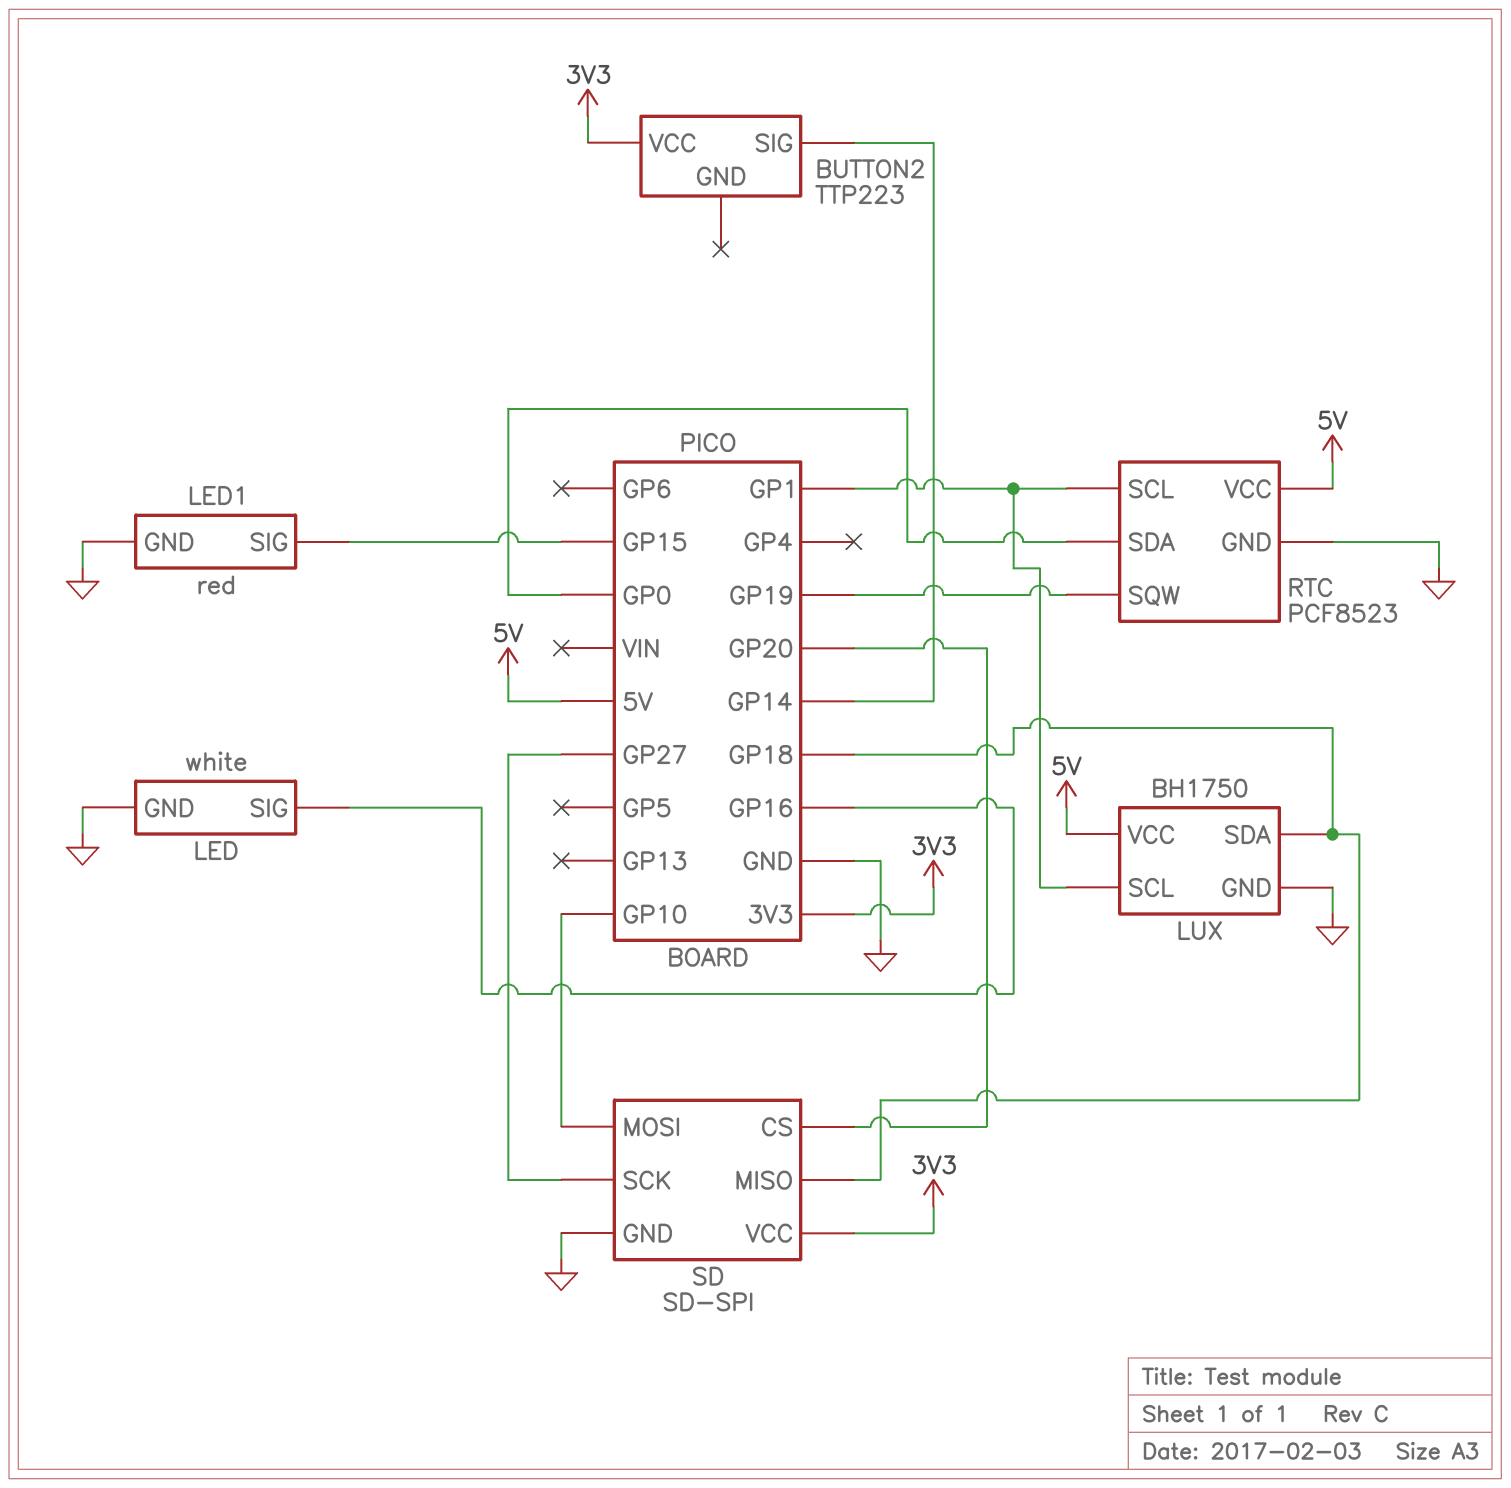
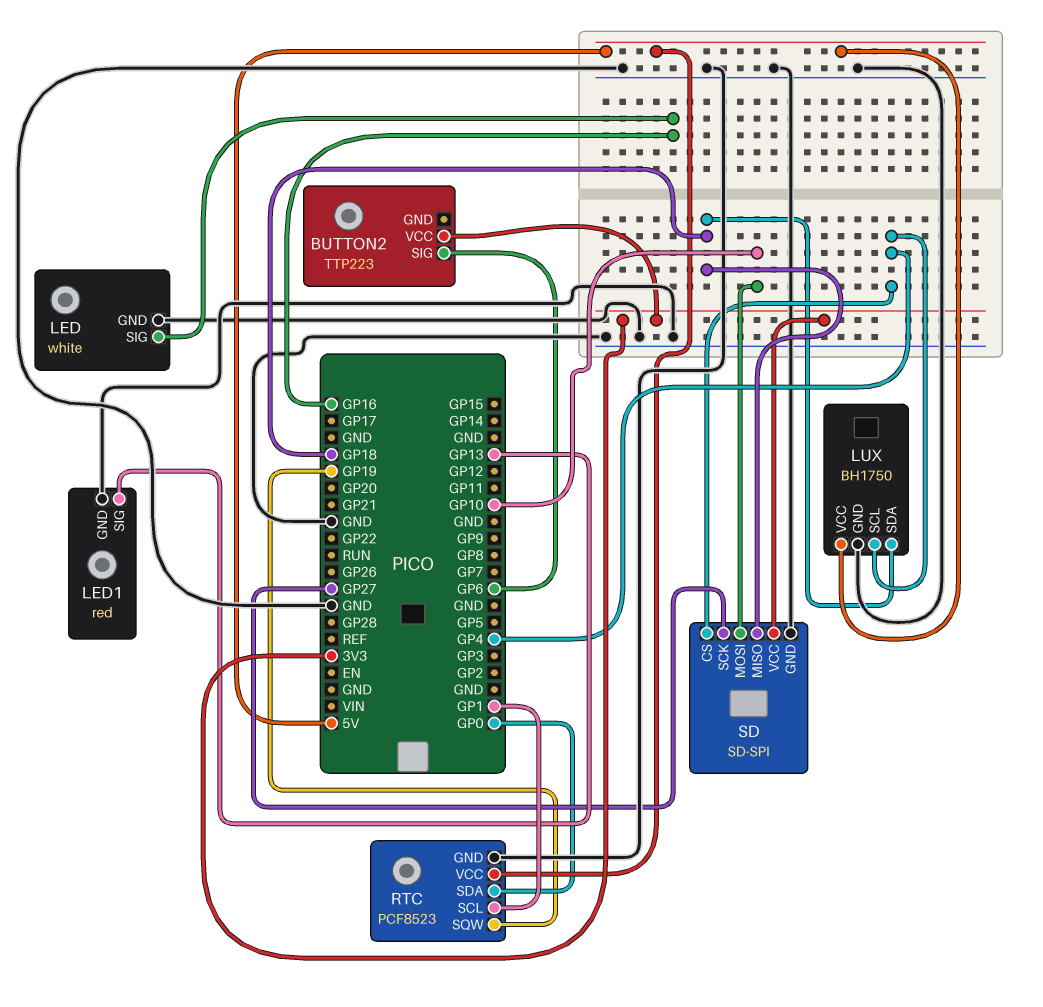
BUTTON2 pin SIG: GP14 -> GP6
LED1 pin SIG: GP15 -> GP13
LUX pin SCL: GP1 -> GP4
SD pin CS: GP20 -> GP4

